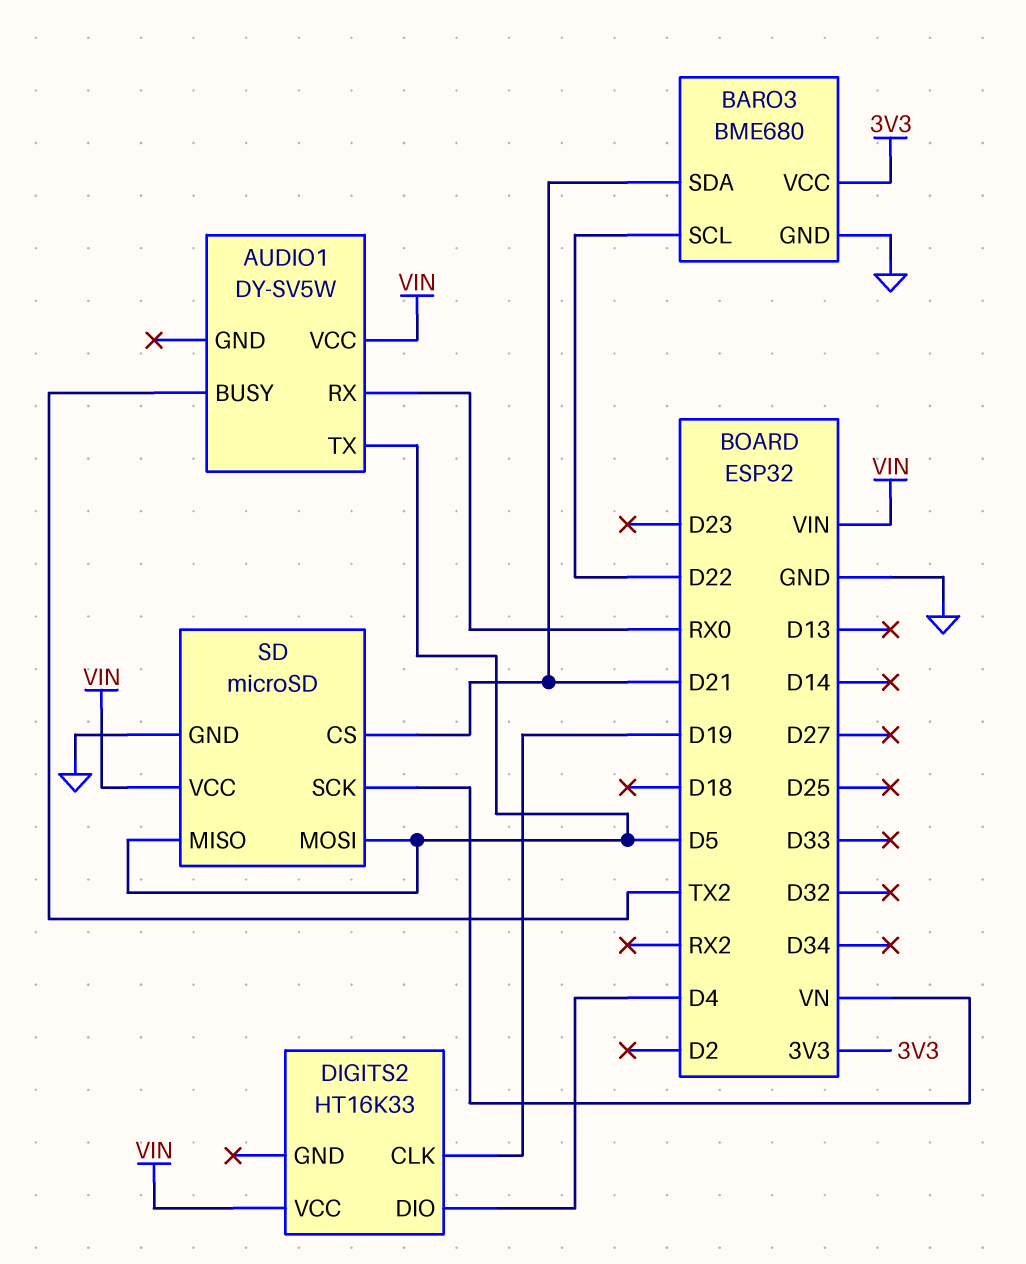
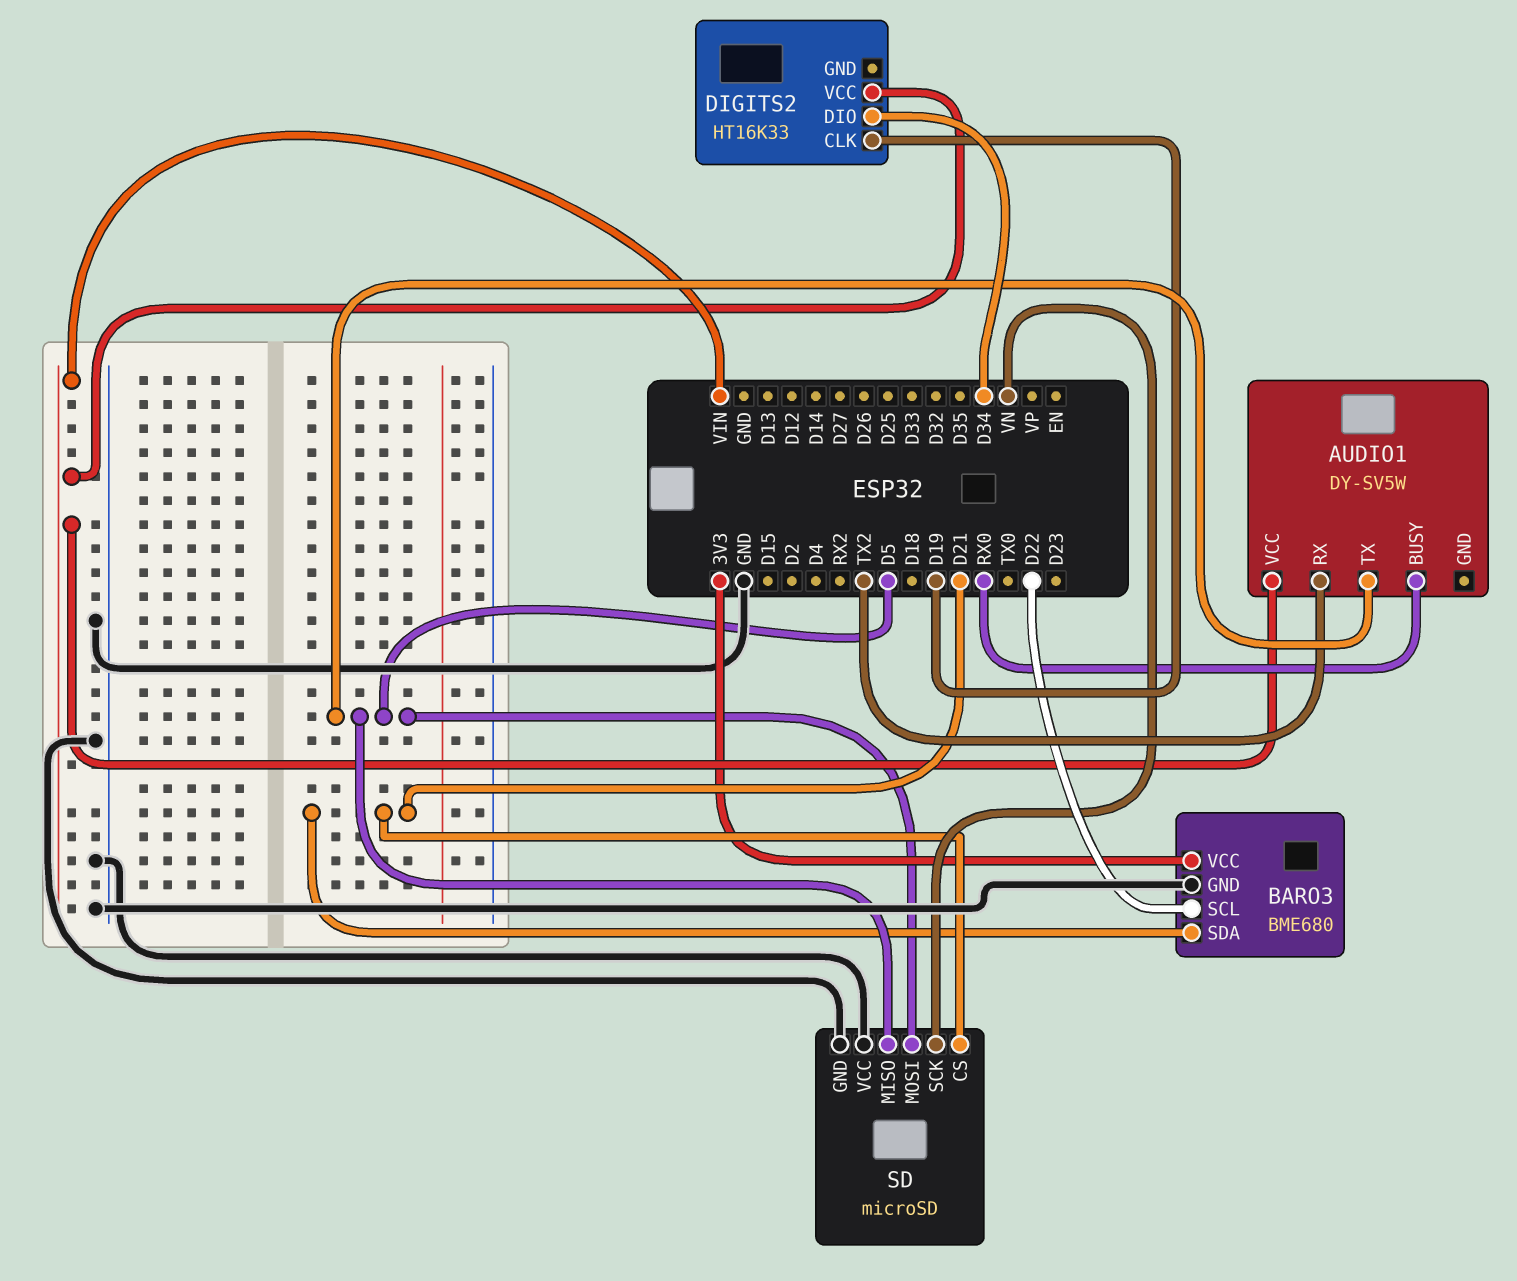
AUDIO1 pin BUSY: TX2 -> RX0
AUDIO1 pin RX: RX0 -> TX2
DIGITS2 pin DIO: D4 -> D34
SD pin VCC: VIN -> GND

